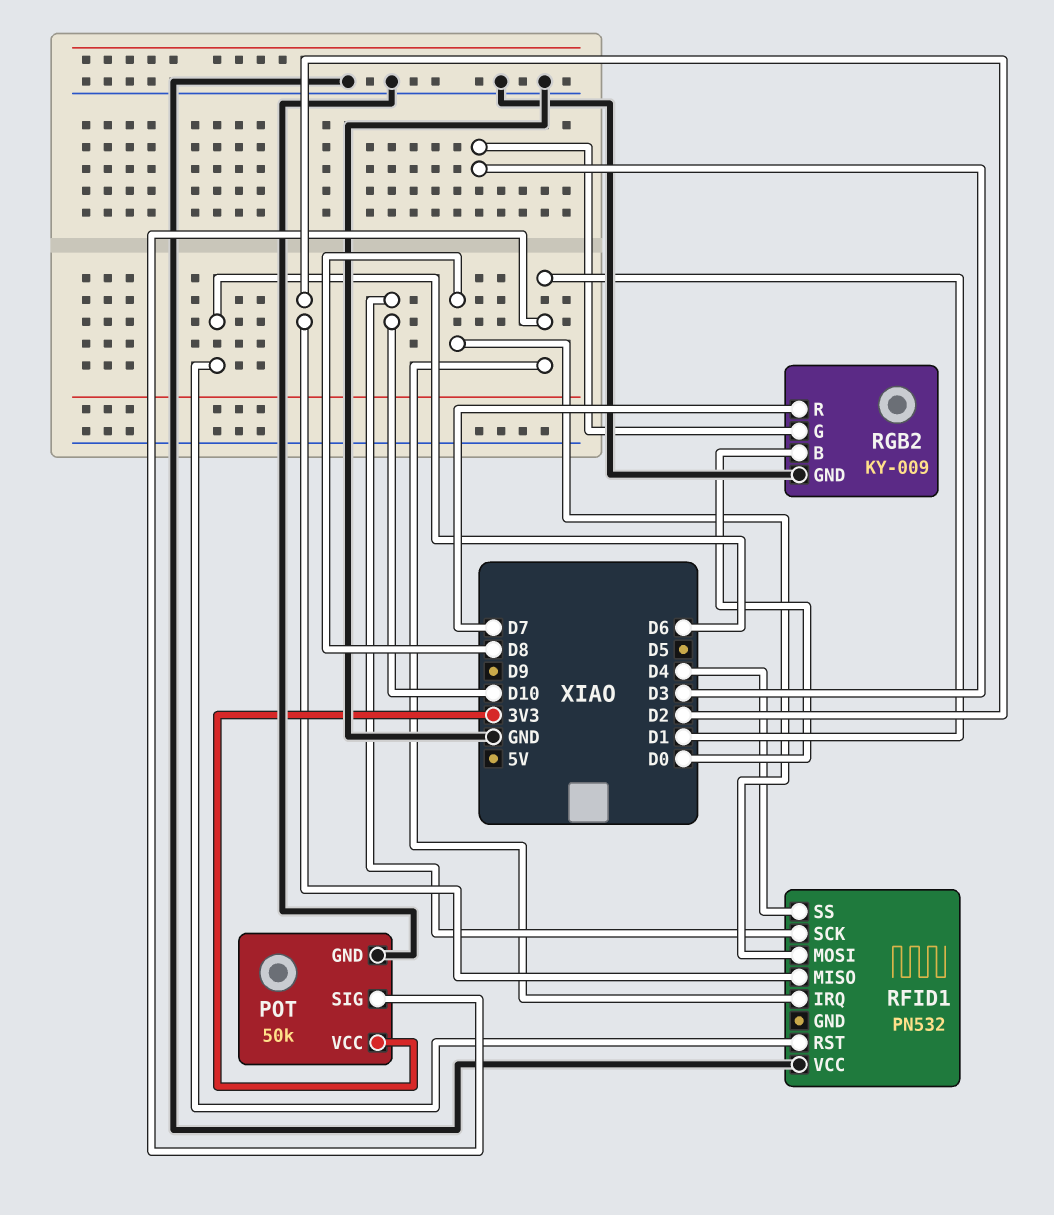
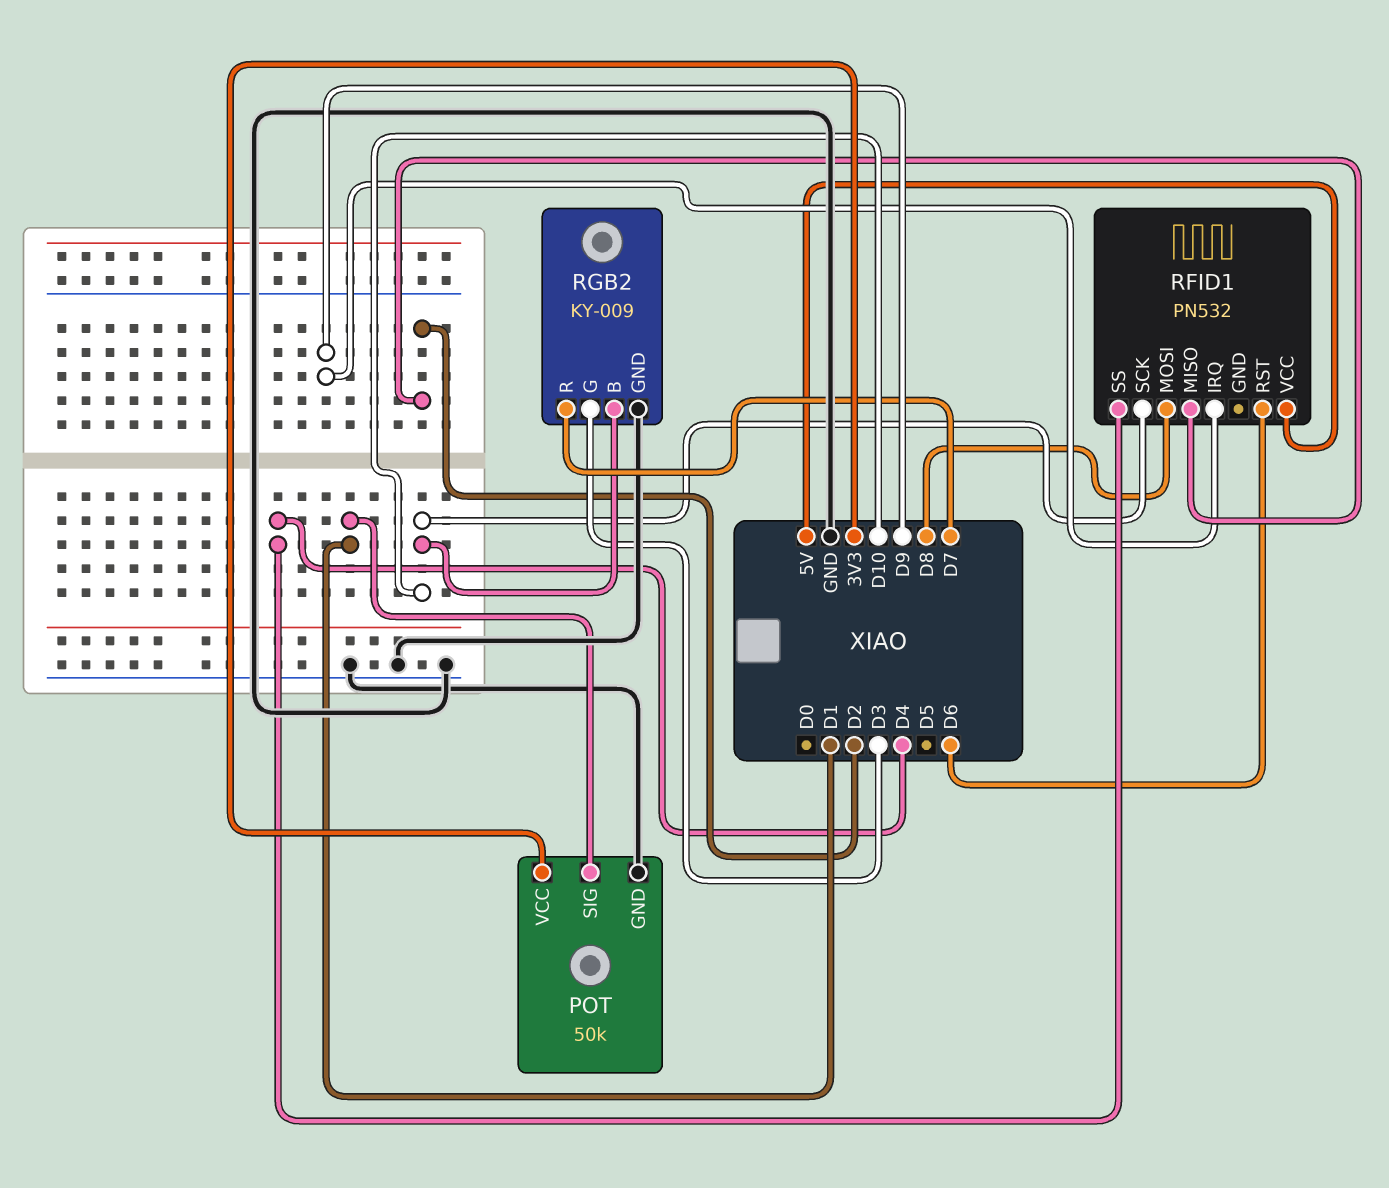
RFID1 pin IRQ: D1 -> D9
RFID1 pin VCC: GND -> 5V
RGB2 pin B: D0 -> D10

